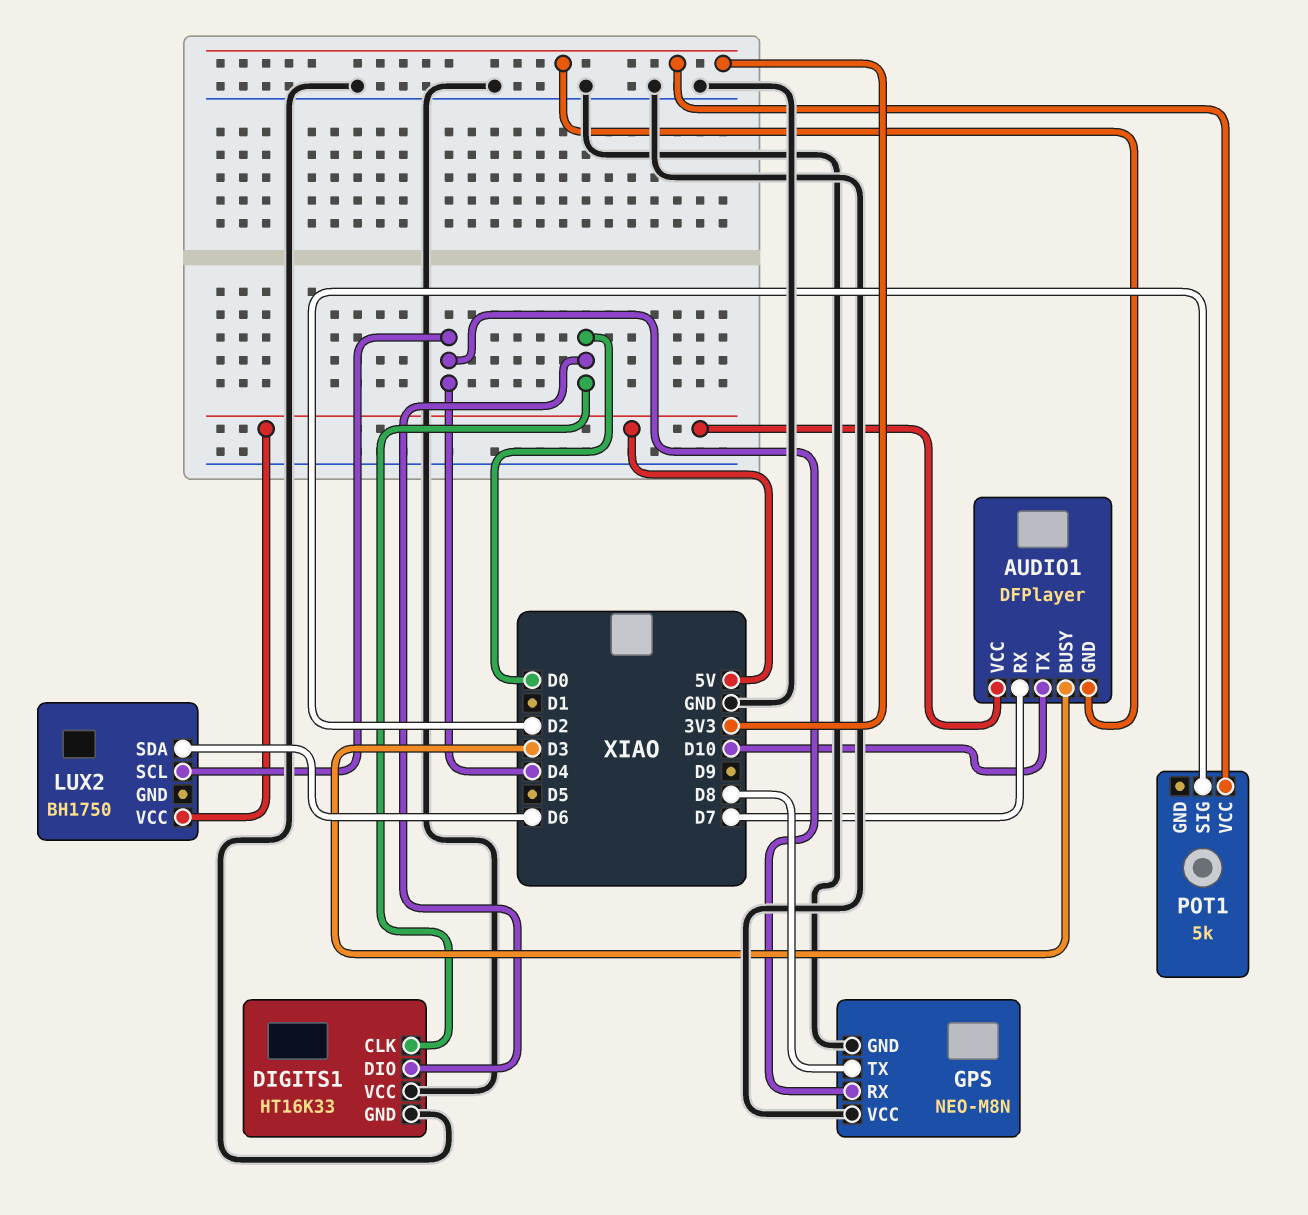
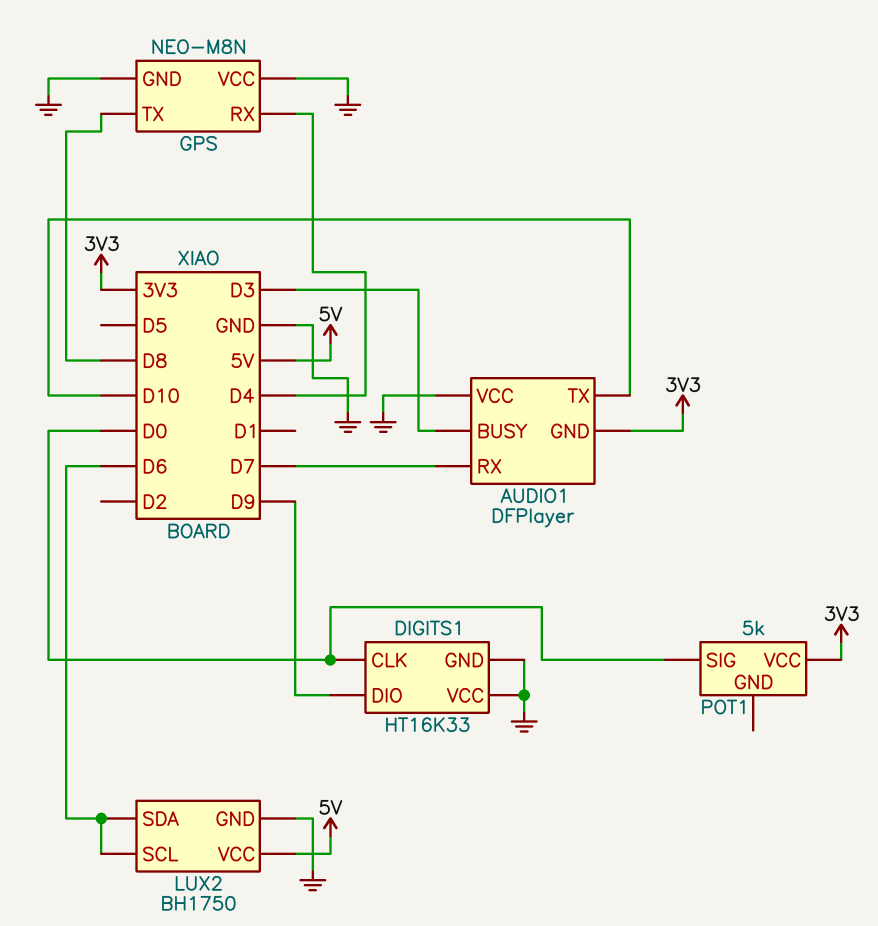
AUDIO1 pin VCC: 5V -> GND
DIGITS1 pin DIO: D0 -> D9
LUX2 pin GND: none -> GND
LUX2 pin SCL: D4 -> D6
POT1 pin SIG: D2 -> D0

